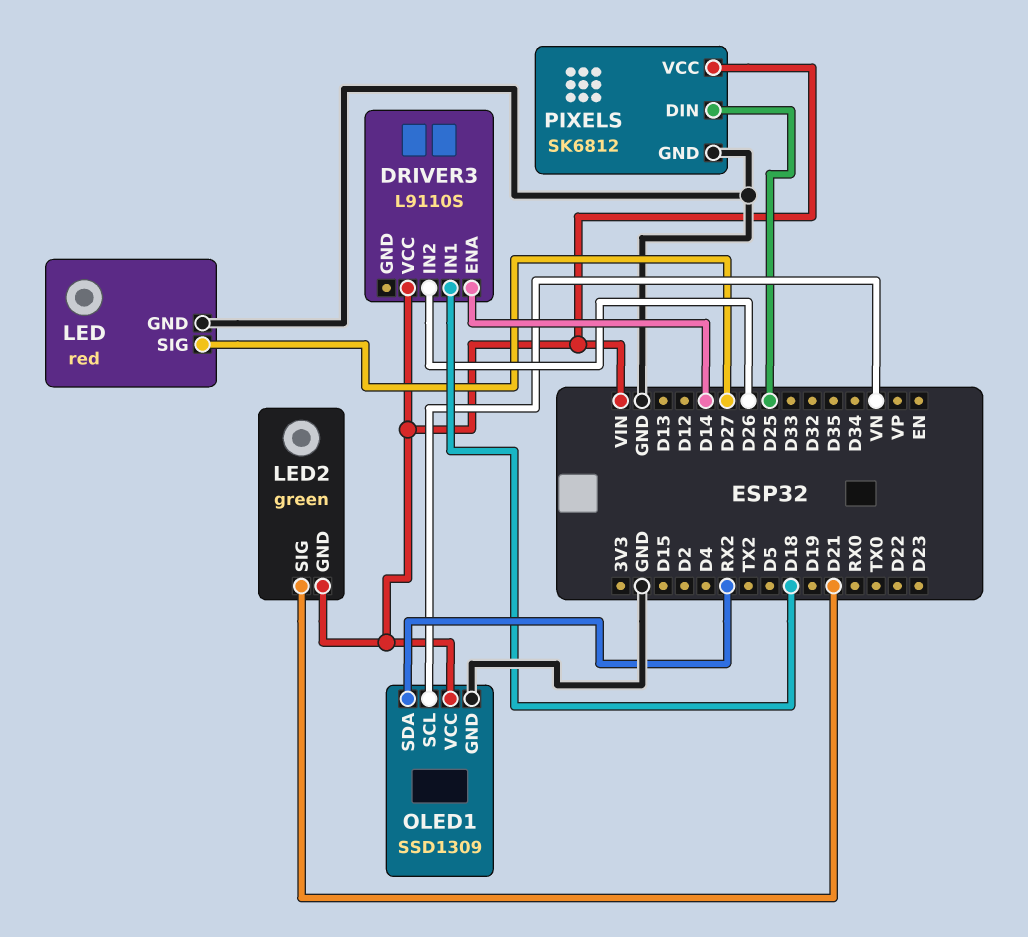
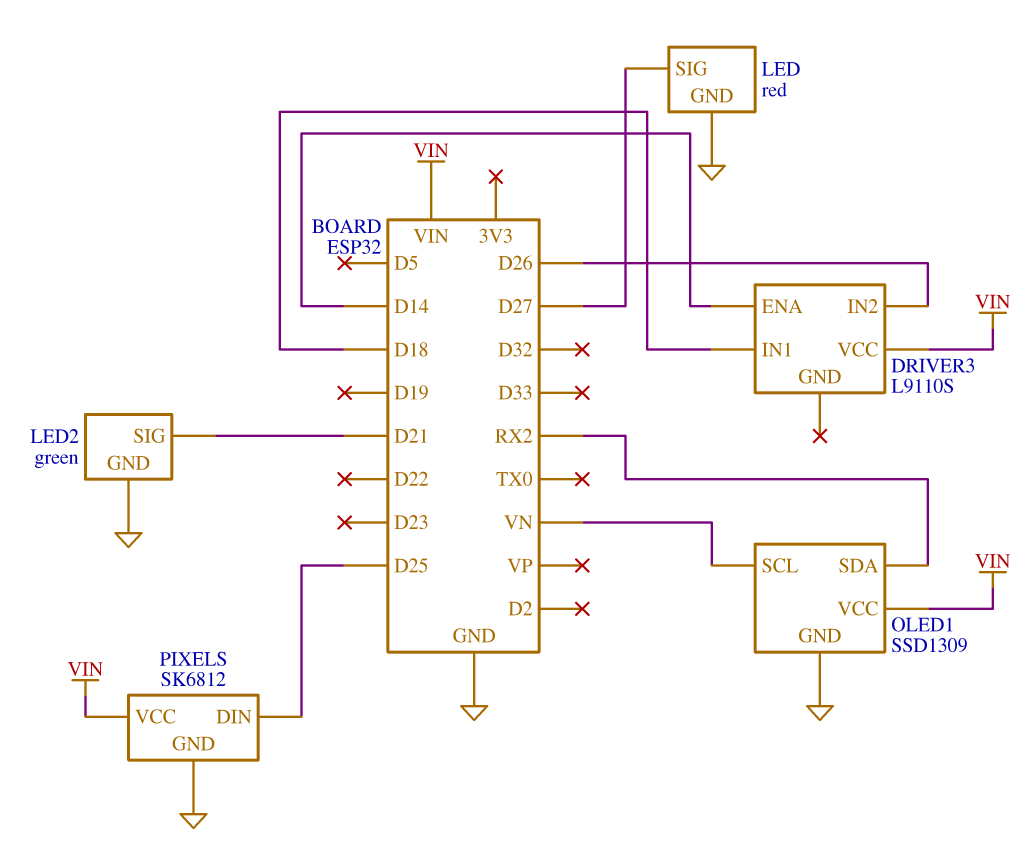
LED2 pin GND: VIN -> GND

